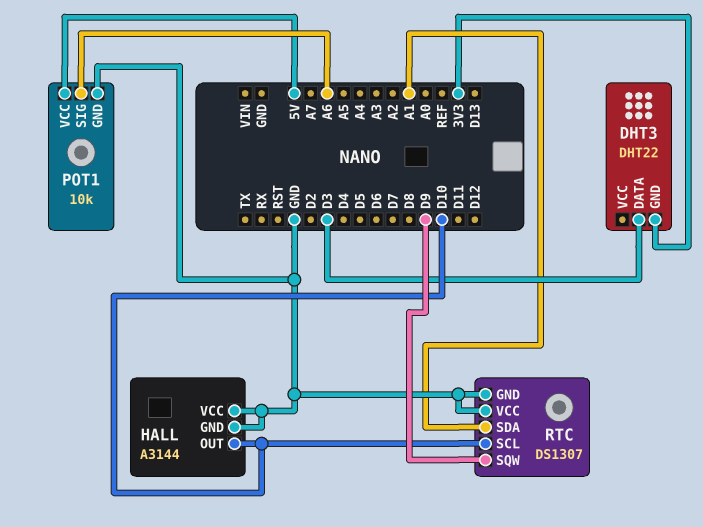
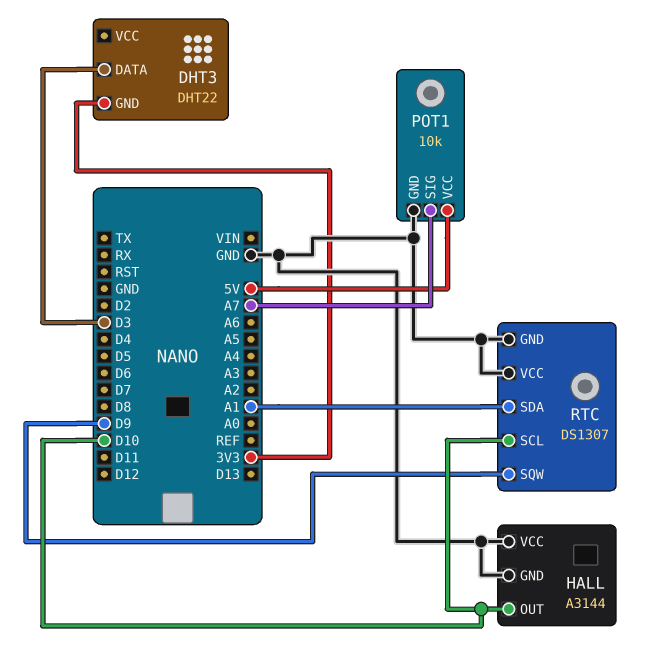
POT1 pin SIG: A6 -> A7

